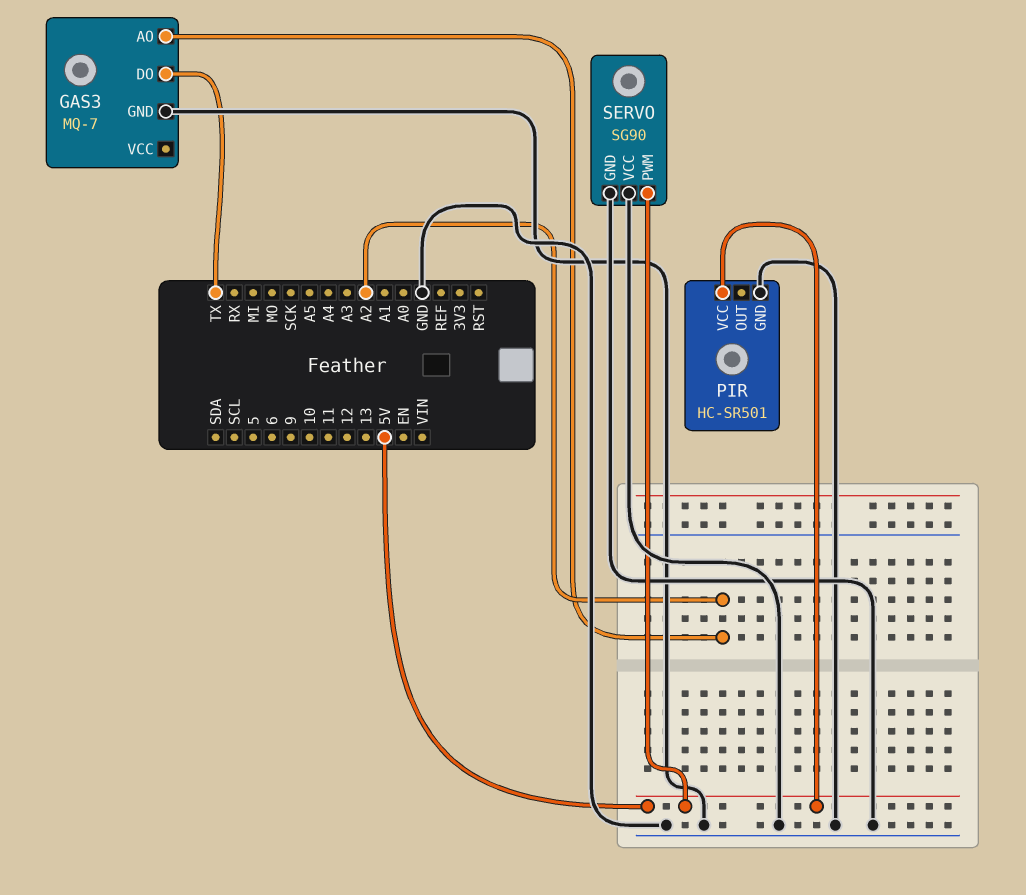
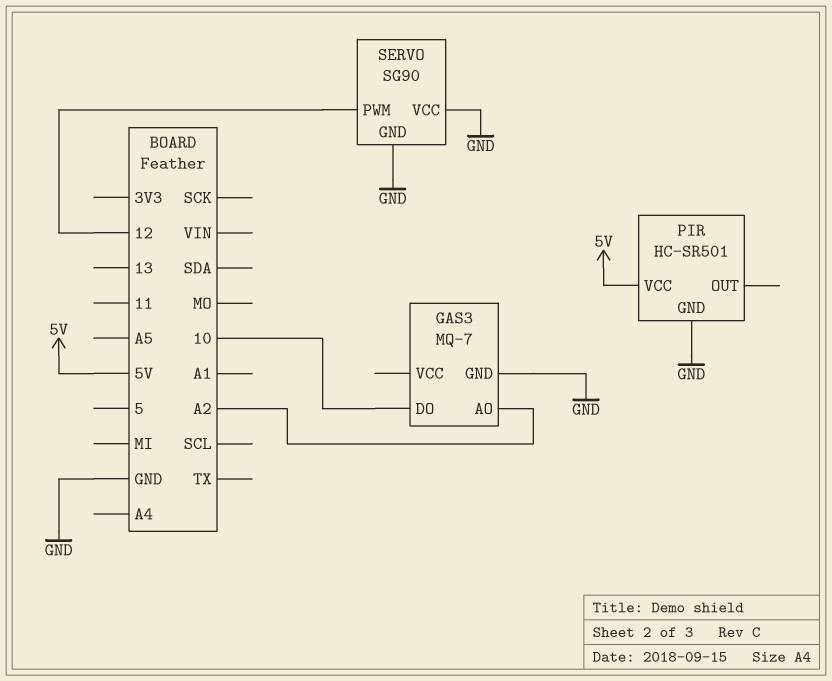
GAS3 pin DO: TX -> 10
SERVO pin PWM: 5V -> 12

